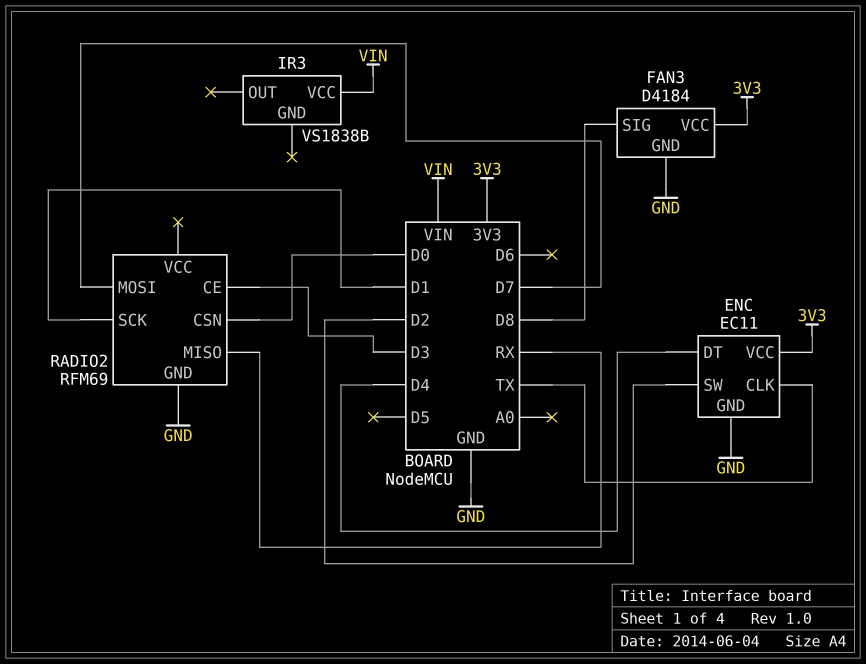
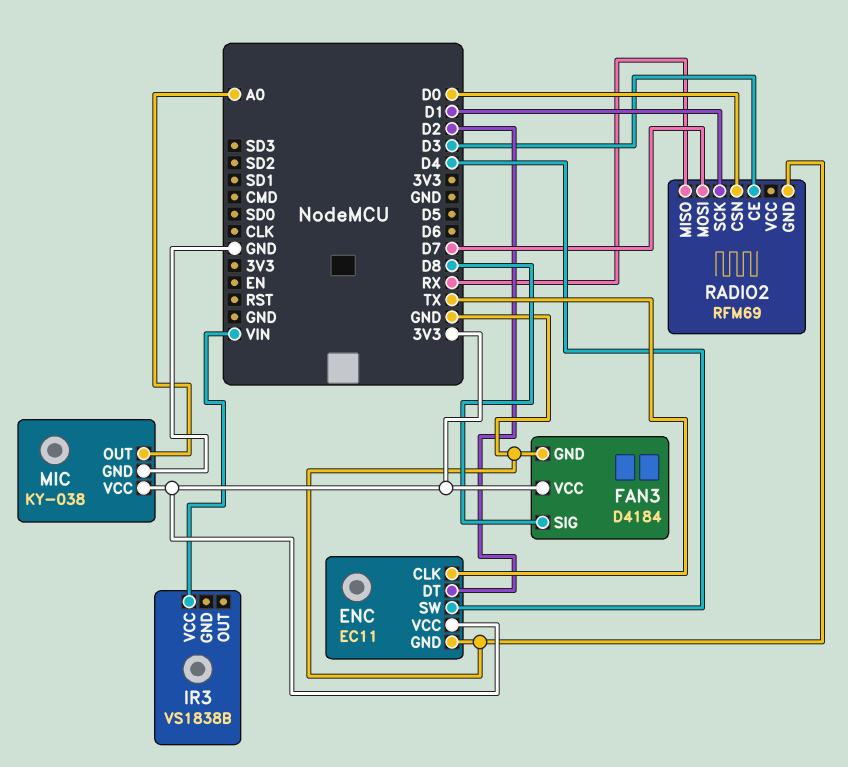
ENC pin DT: D4 -> D2
ENC pin SW: D2 -> D4
MIC: none -> KY-038
MIC pin GND: none -> GND
MIC pin OUT: none -> A0
MIC pin VCC: none -> 3V3

